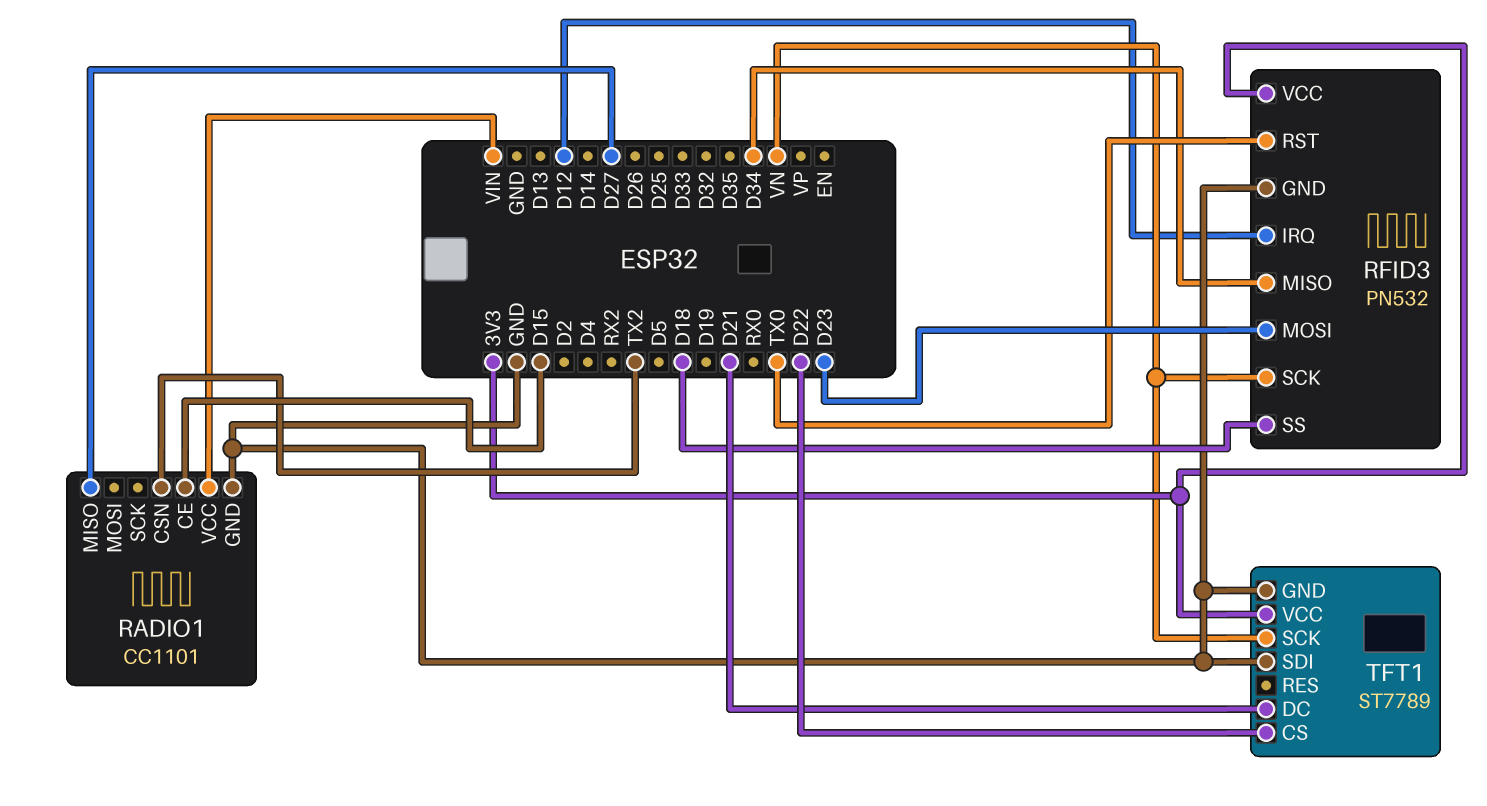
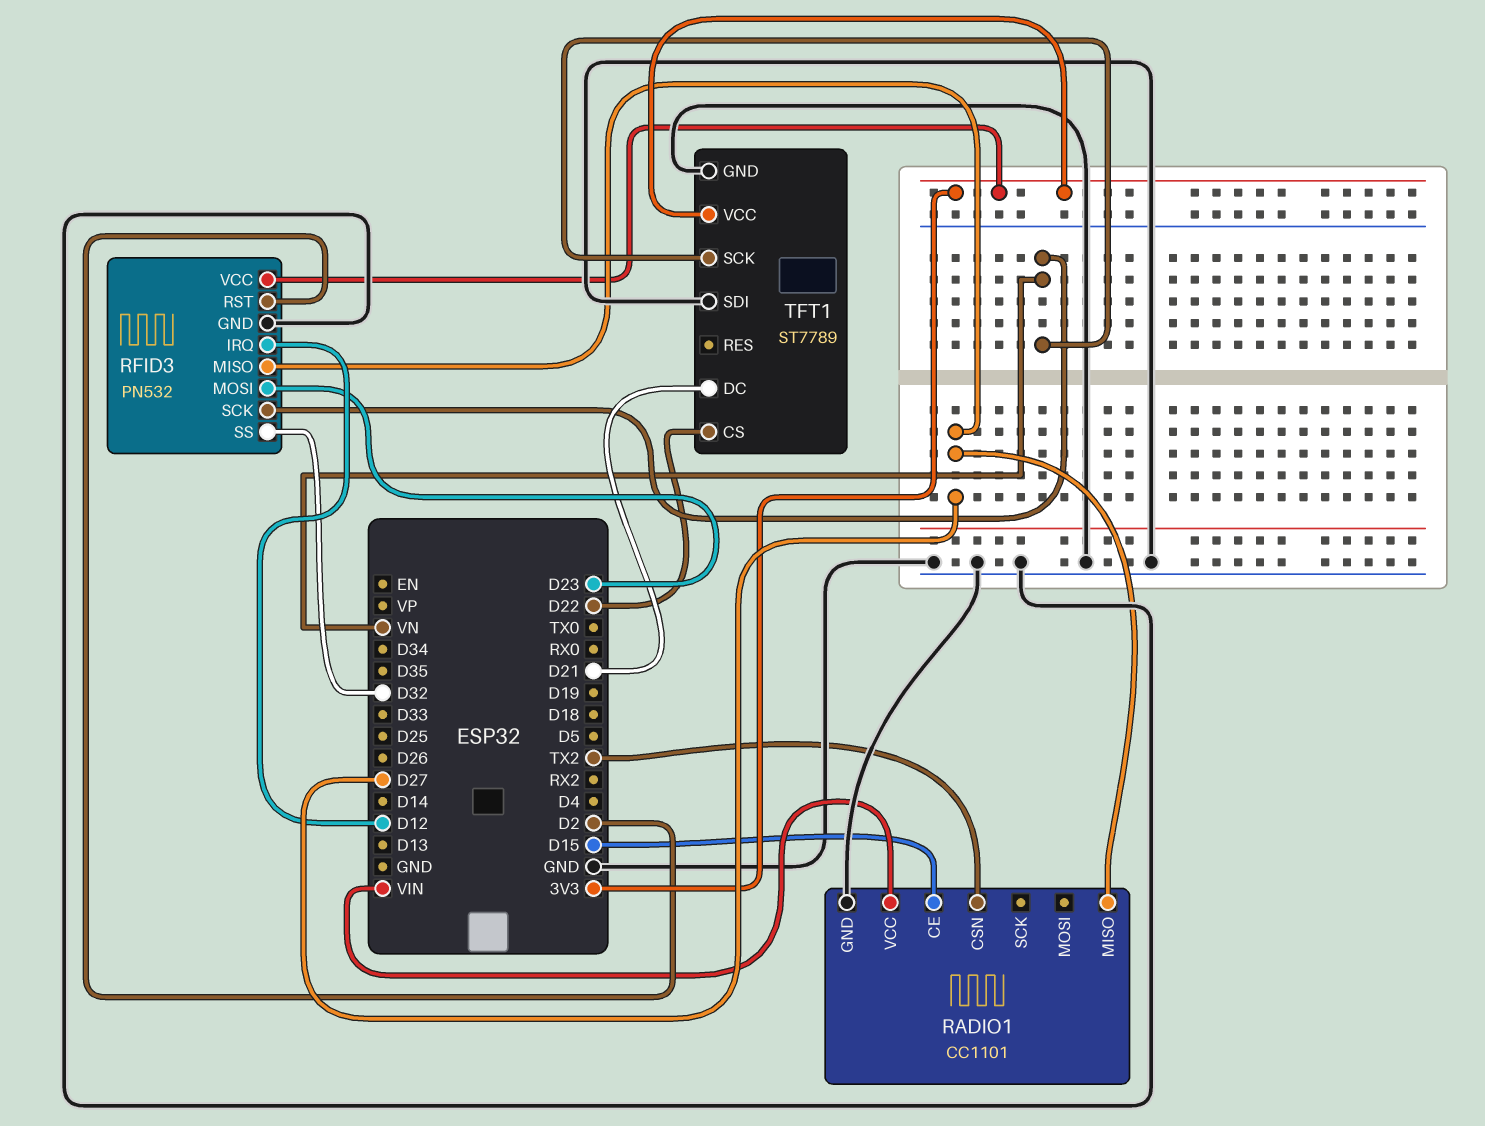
RFID3 pin MISO: D34 -> D27
RFID3 pin RST: TX0 -> D2
RFID3 pin SS: D18 -> D32

